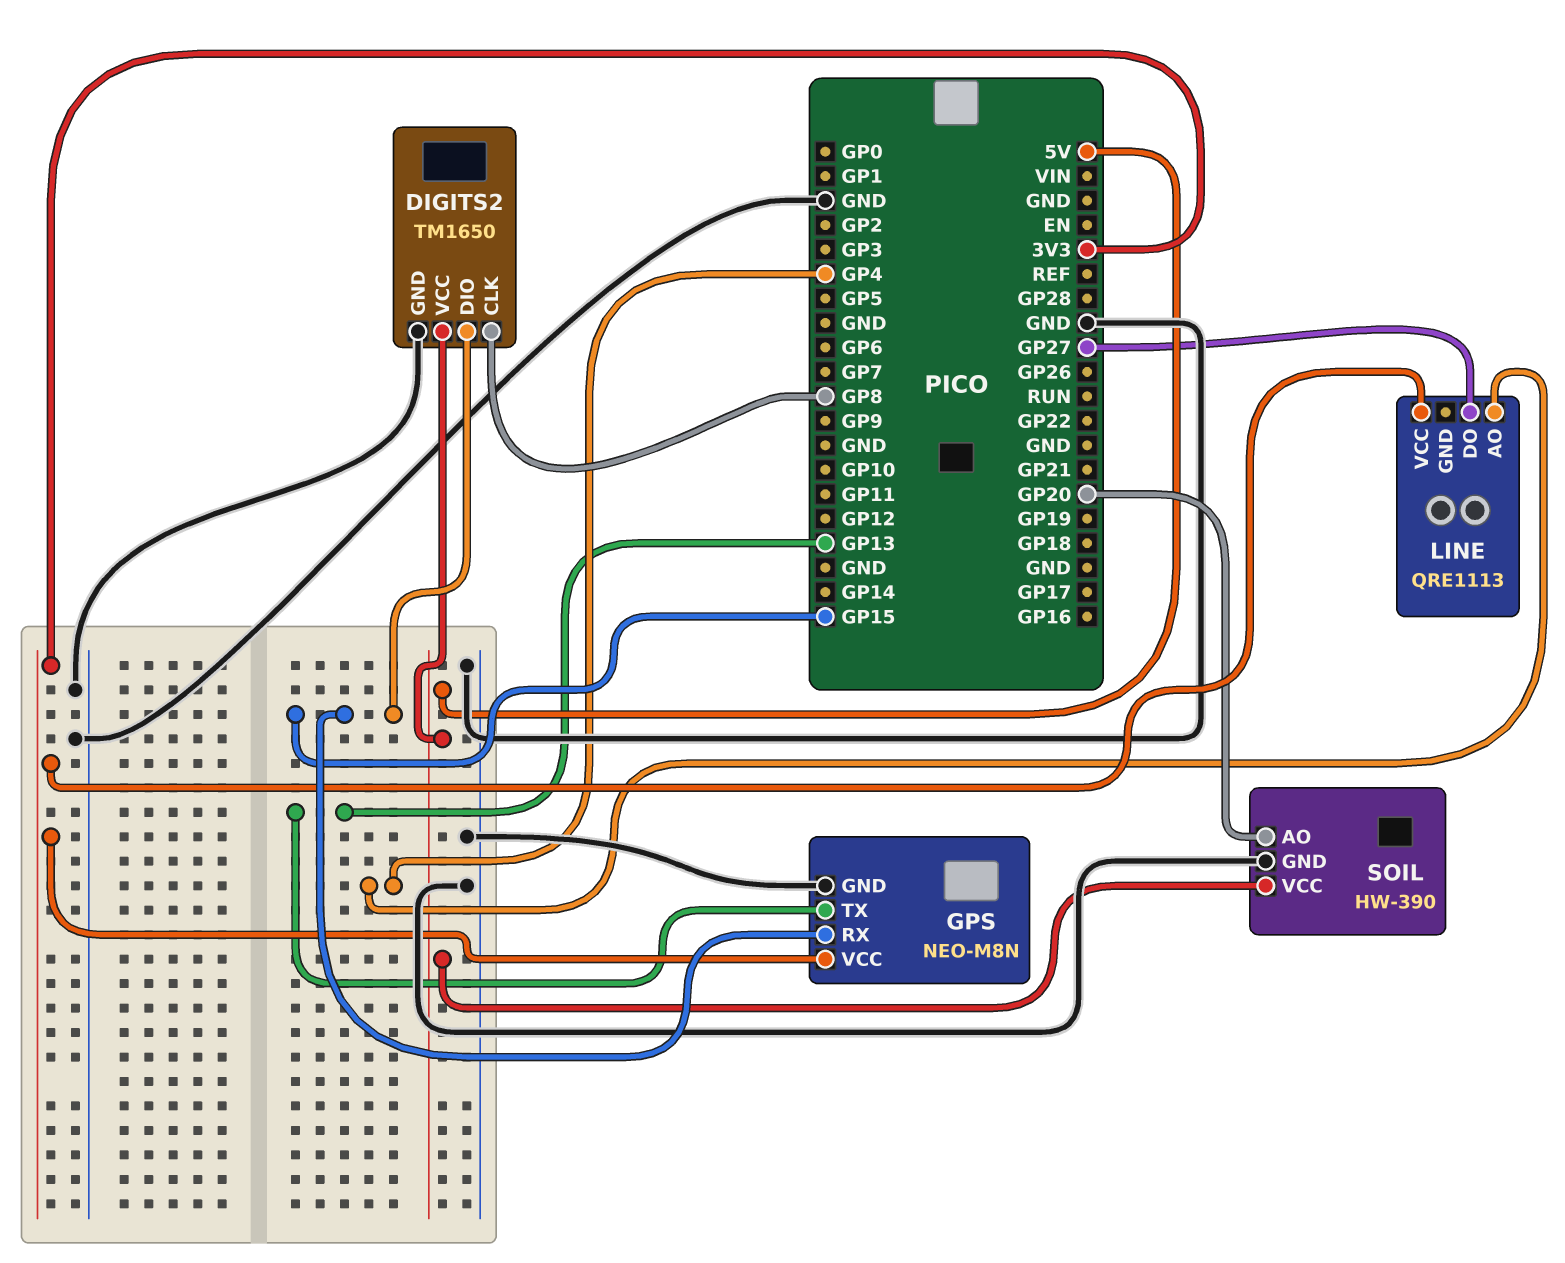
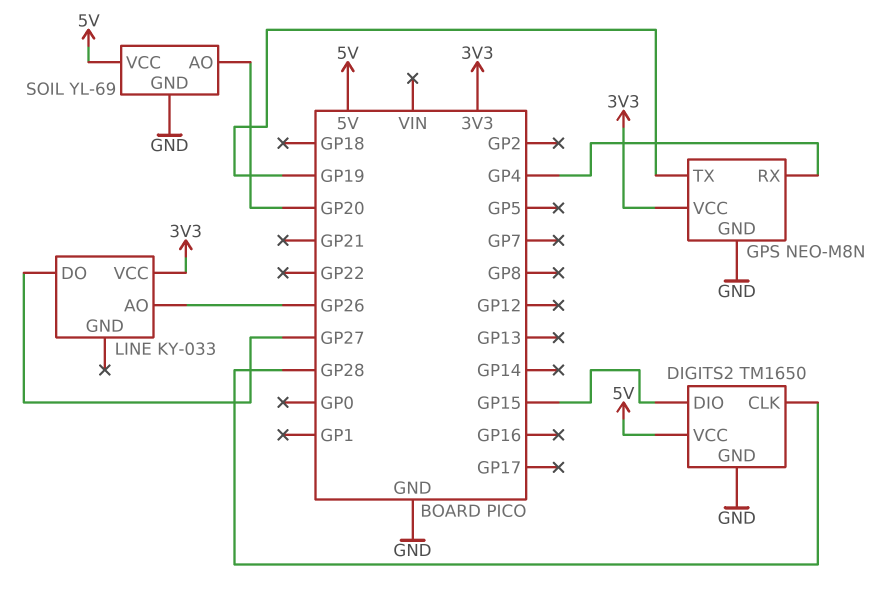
DIGITS2 pin CLK: GP8 -> GP28
GPS pin RX: GP15 -> GP4
GPS pin TX: GP13 -> GP19
LINE: QRE1113 -> KY-033
LINE pin AO: GP4 -> GP26
SOIL: HW-390 -> YL-69

